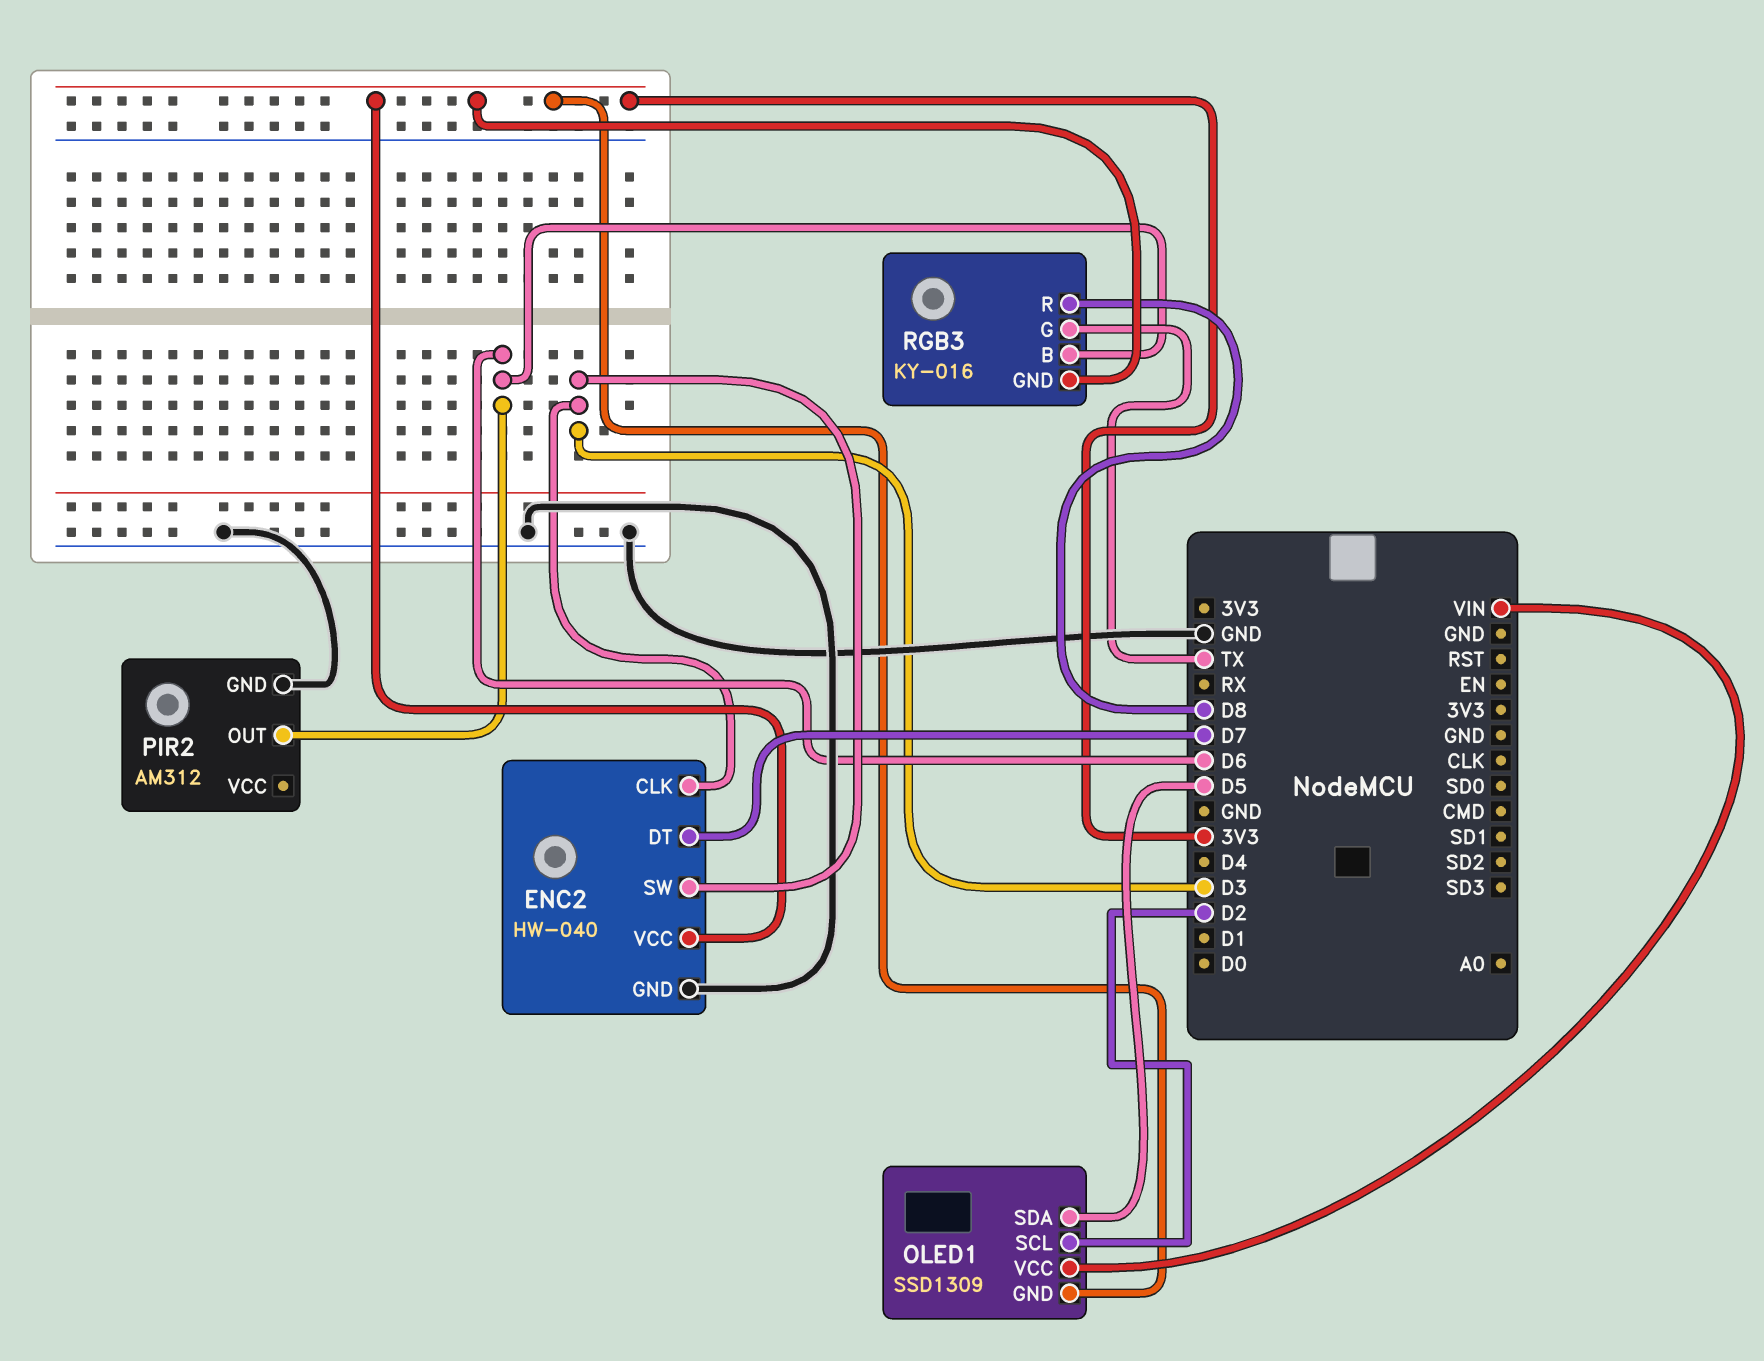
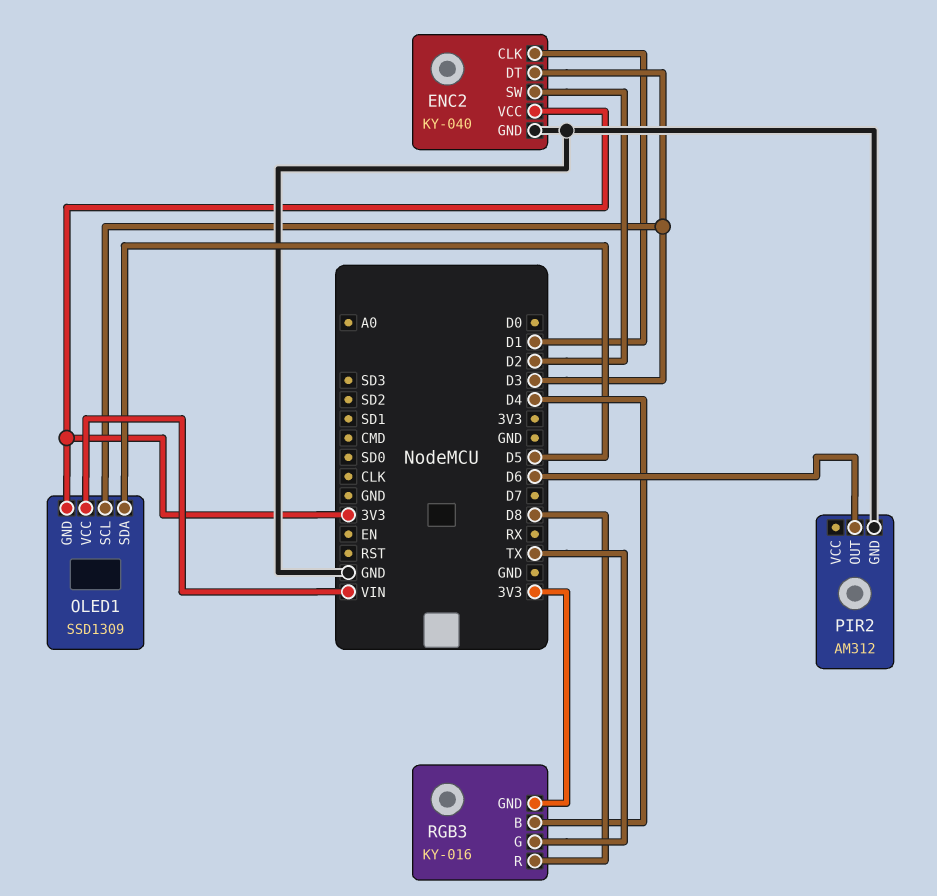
ENC2: HW-040 -> KY-040
ENC2 pin CLK: D3 -> D1
ENC2 pin DT: D7 -> D3
ENC2 pin SW: D3 -> D2
OLED1 pin SCL: D2 -> D3
RGB3 pin B: D6 -> D4

